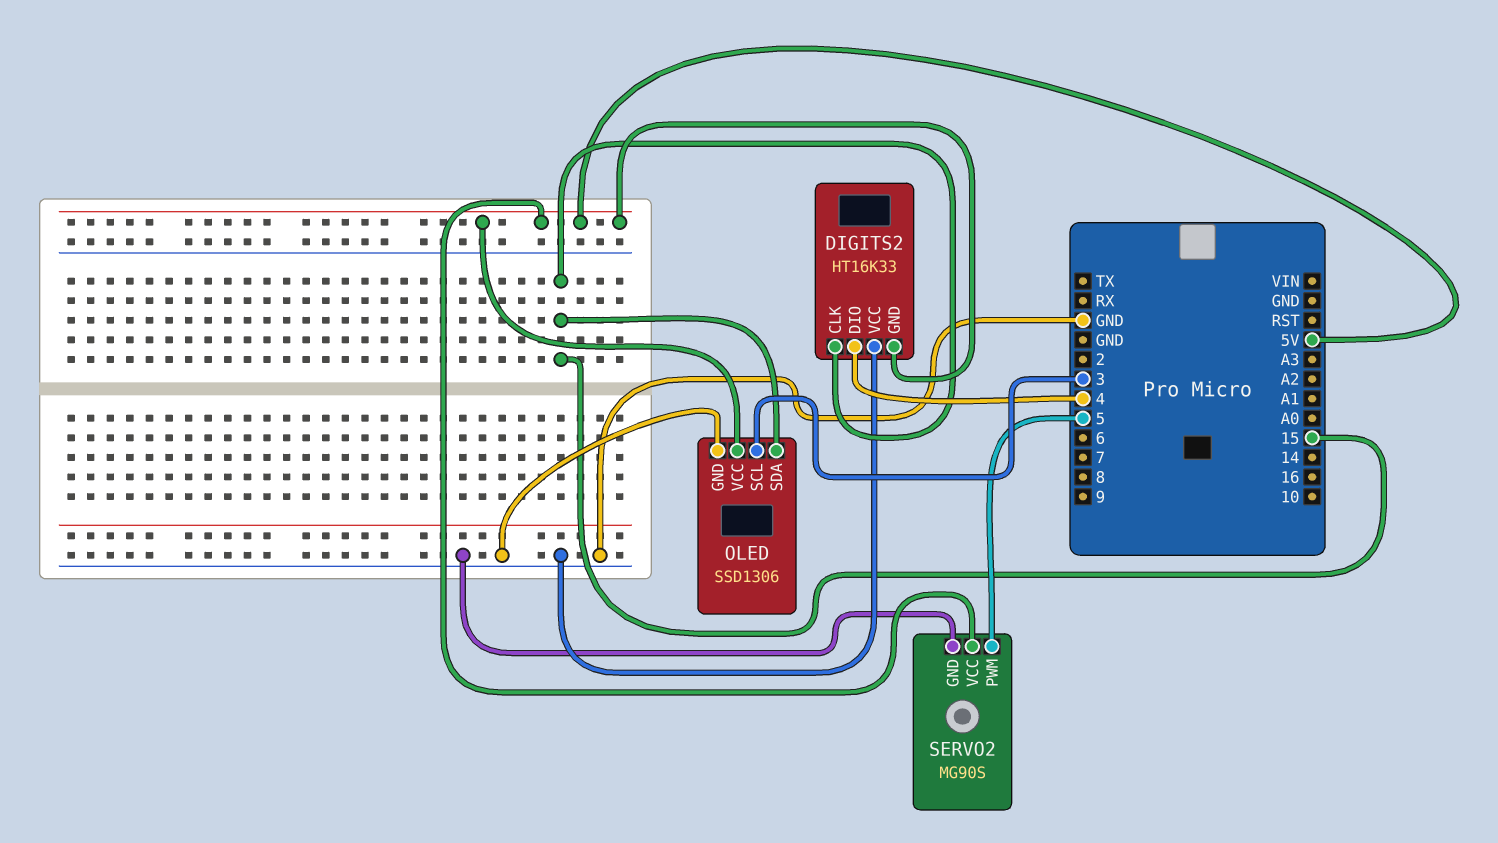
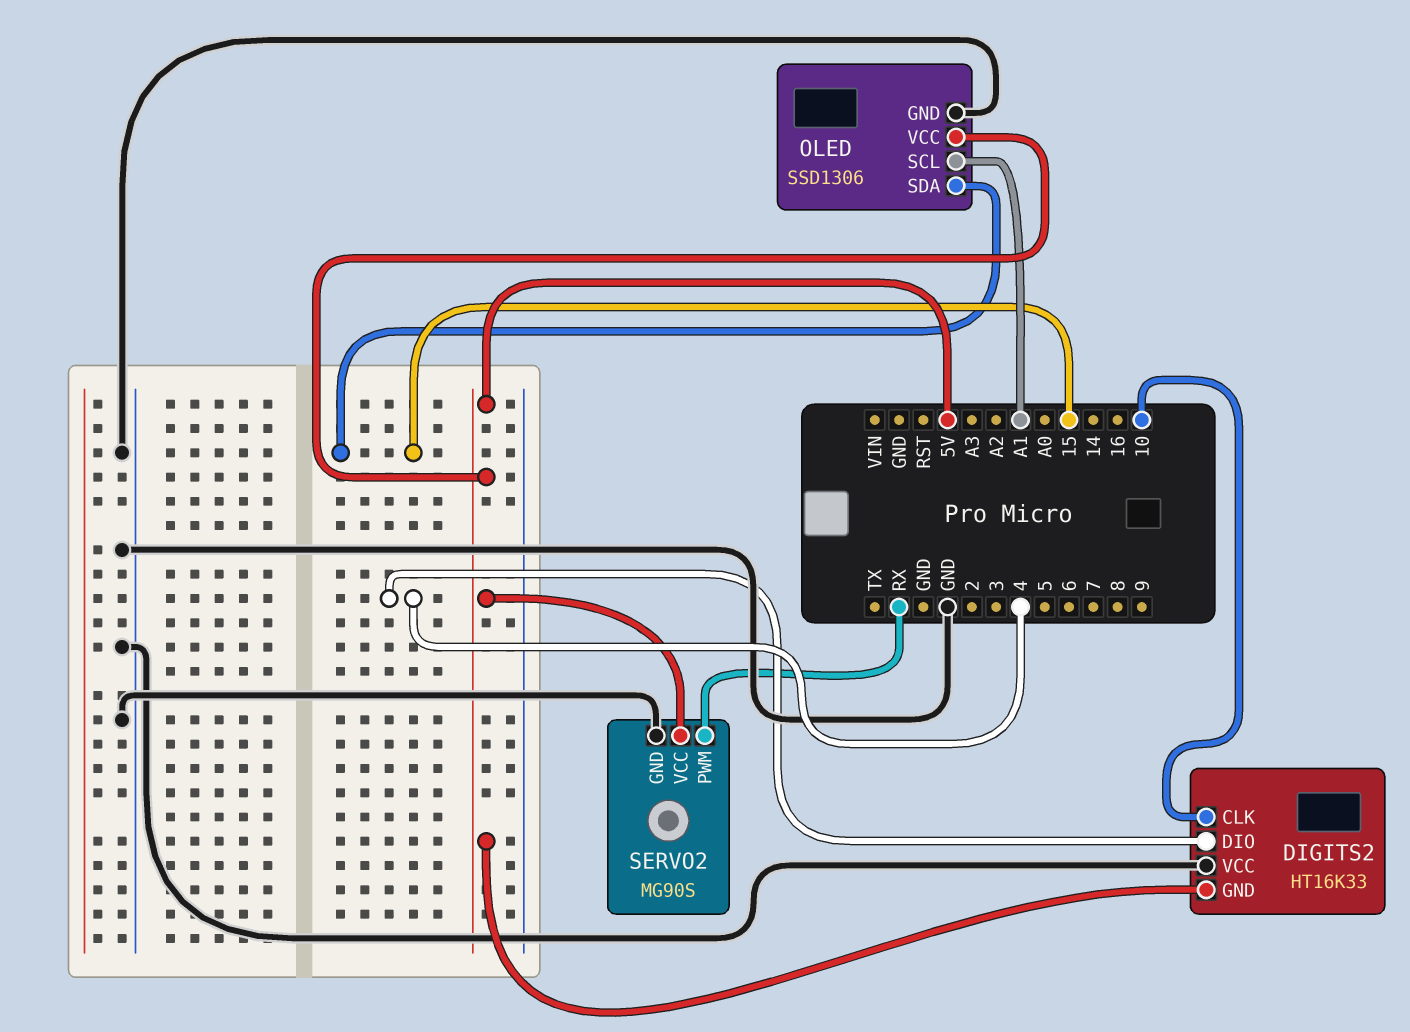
DIGITS2 pin CLK: 15 -> 10
OLED pin SCL: 3 -> A1
SERVO2 pin PWM: 5 -> RX

